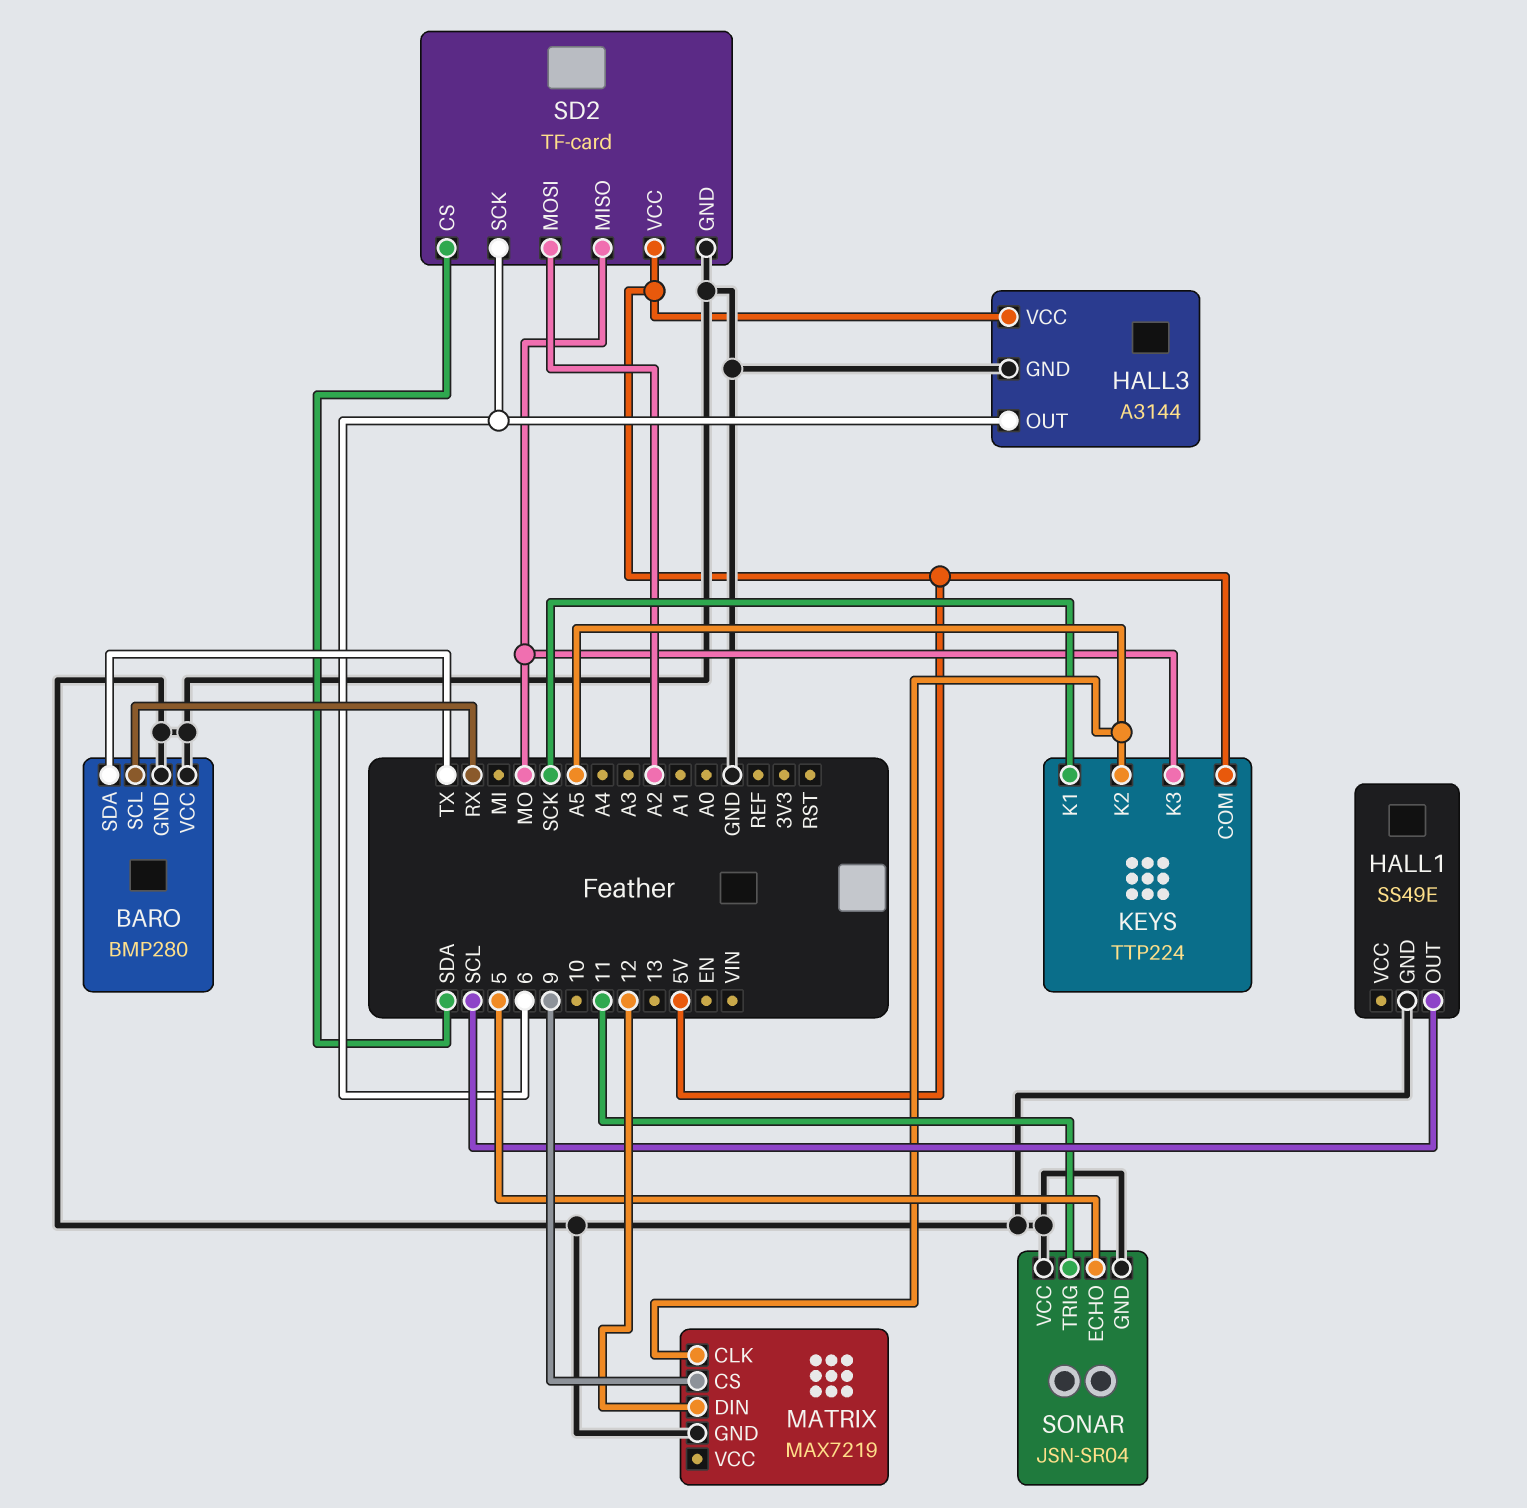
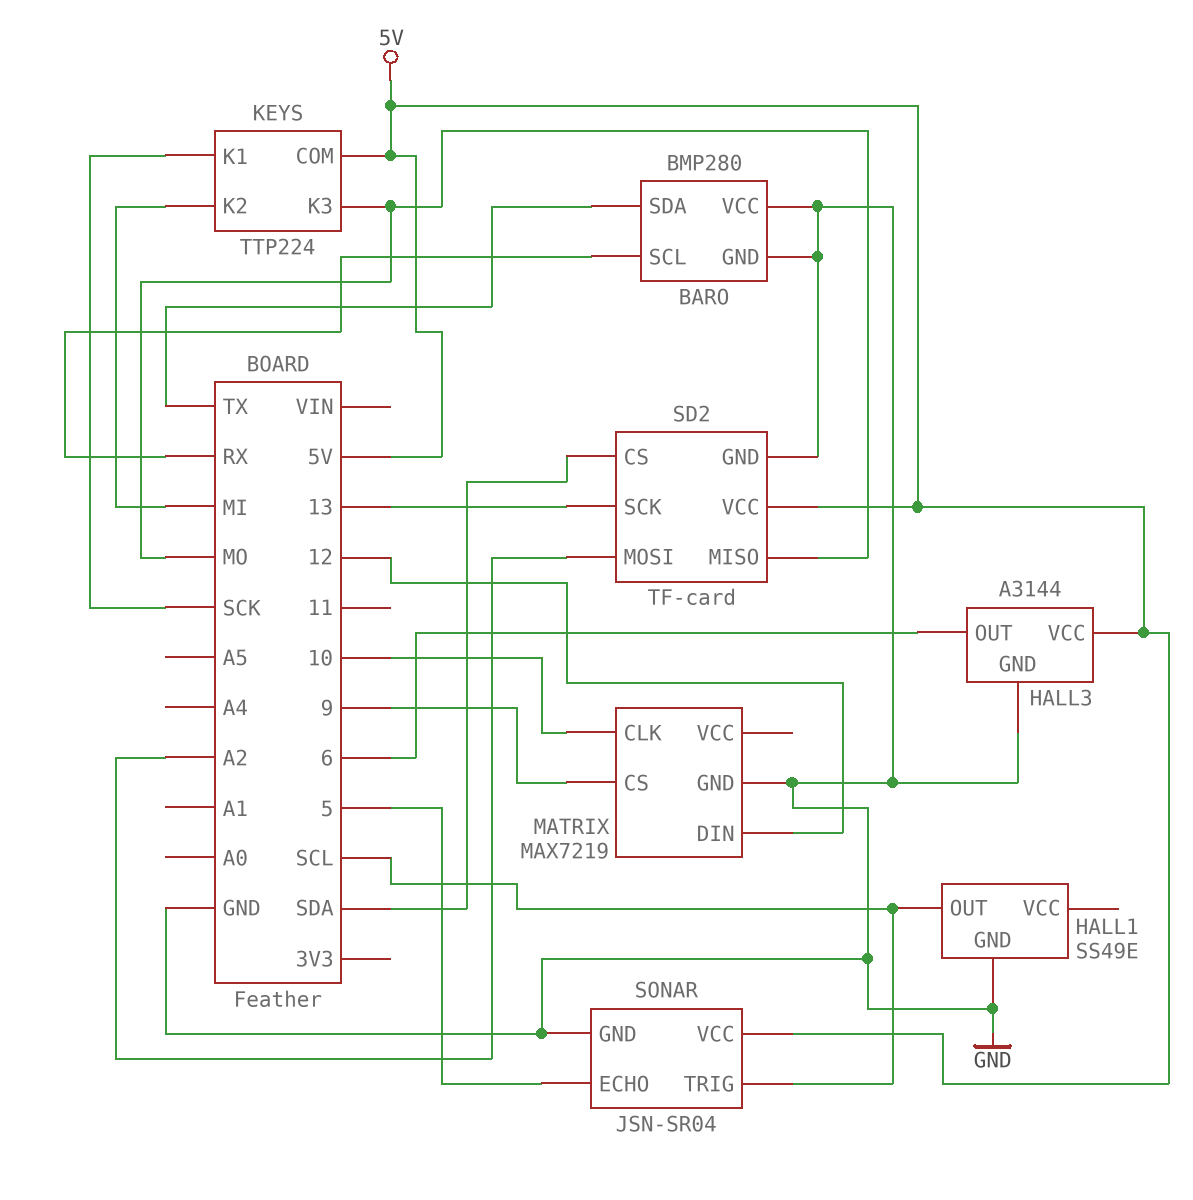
KEYS pin K2: A5 -> MI
MATRIX pin CLK: A5 -> 10
SD2 pin SCK: 6 -> 13
SONAR pin TRIG: 11 -> SCL
SONAR pin VCC: GND -> 5V

